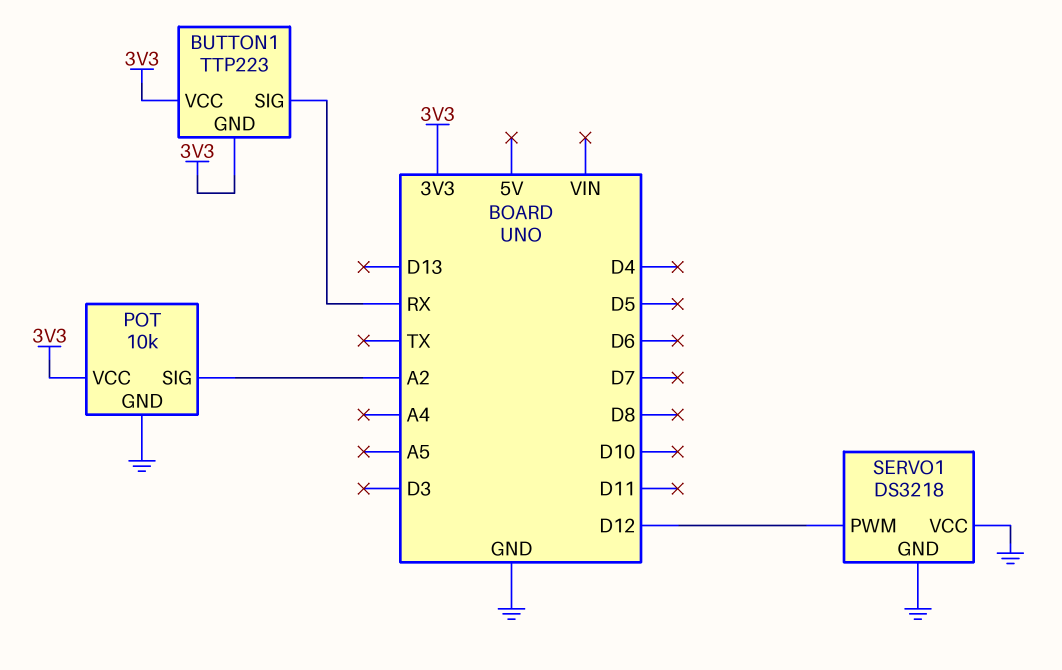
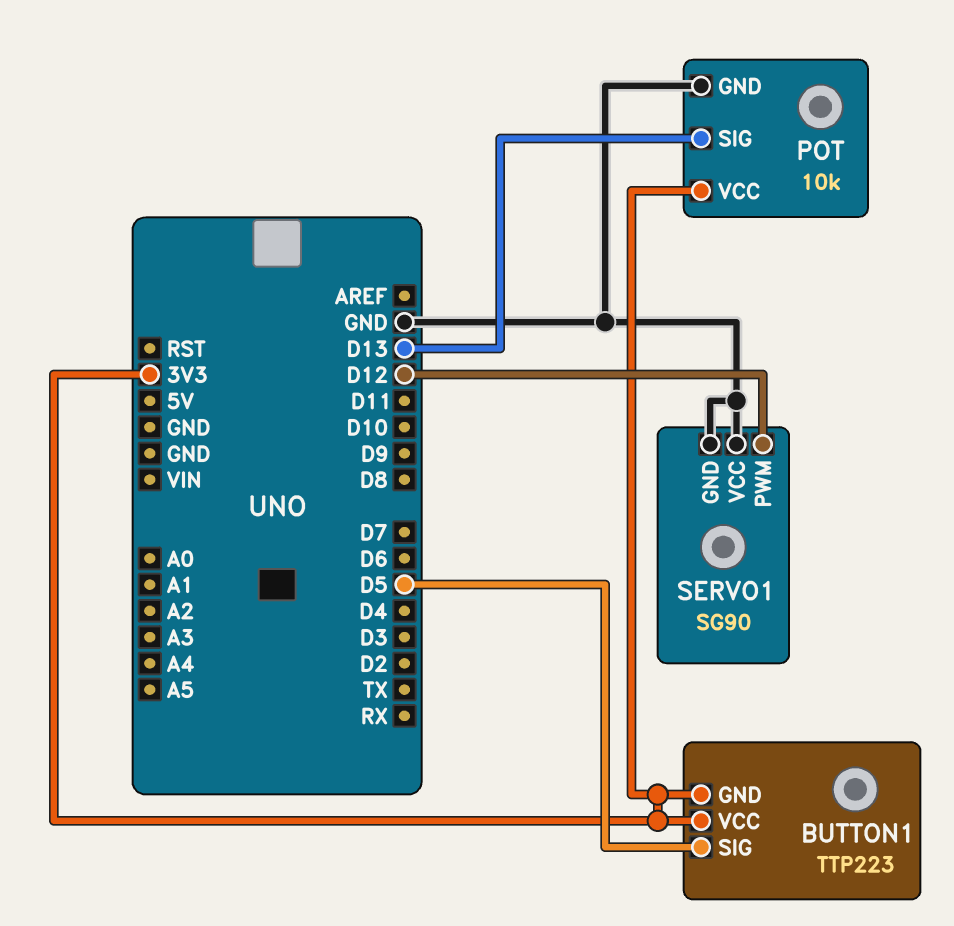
BUTTON1 pin SIG: RX -> D5
POT pin SIG: A2 -> D13
SERVO1: DS3218 -> SG90

